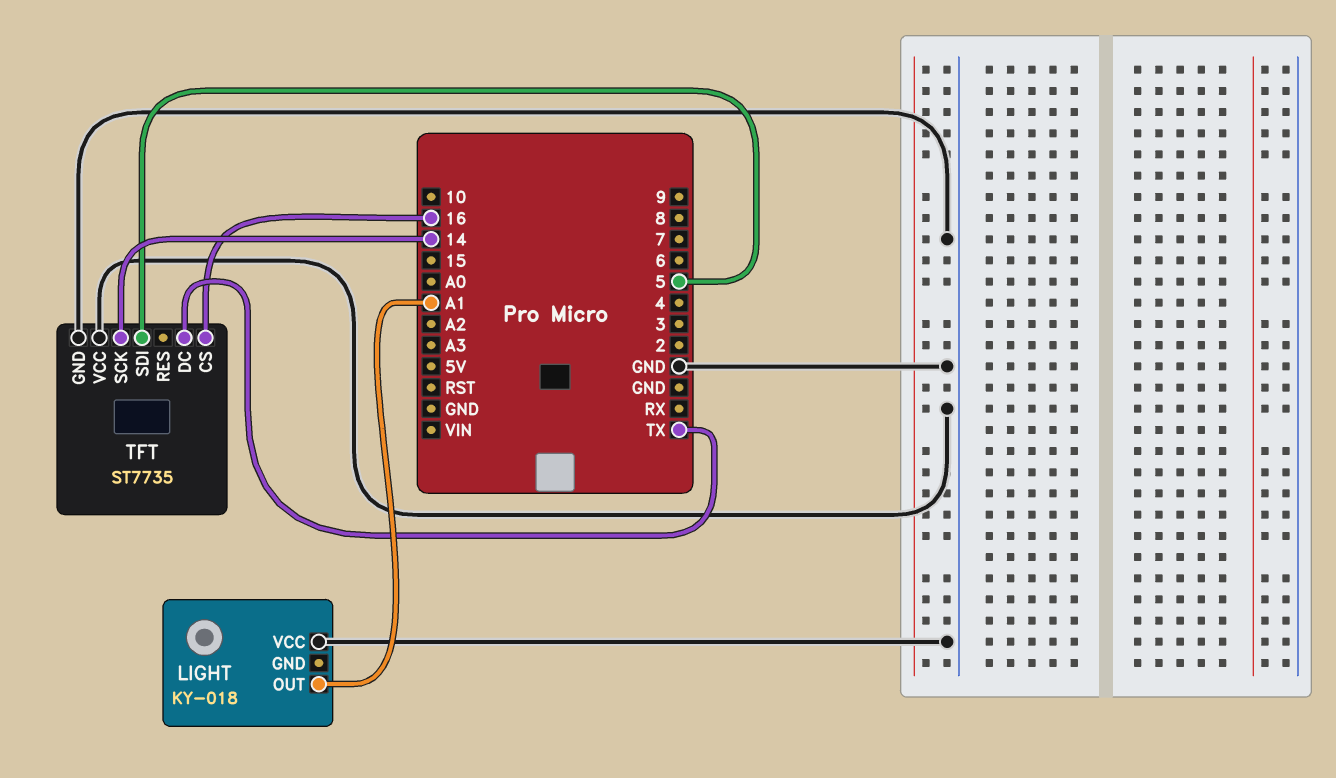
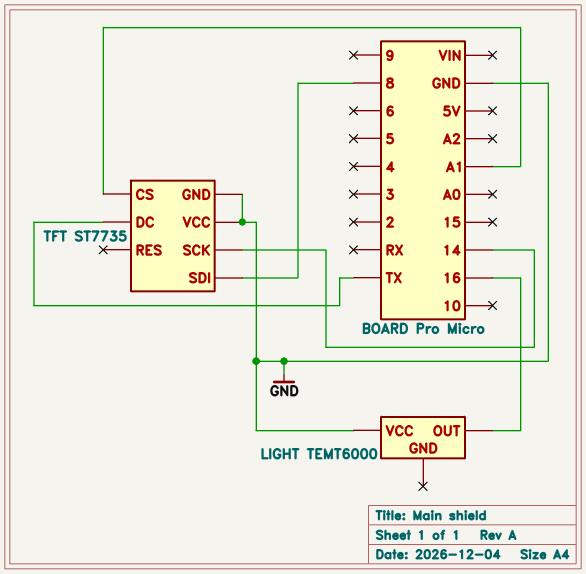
LIGHT: KY-018 -> TEMT6000
LIGHT pin OUT: A1 -> 16
TFT pin CS: 16 -> A1
TFT pin SDI: 5 -> 8

